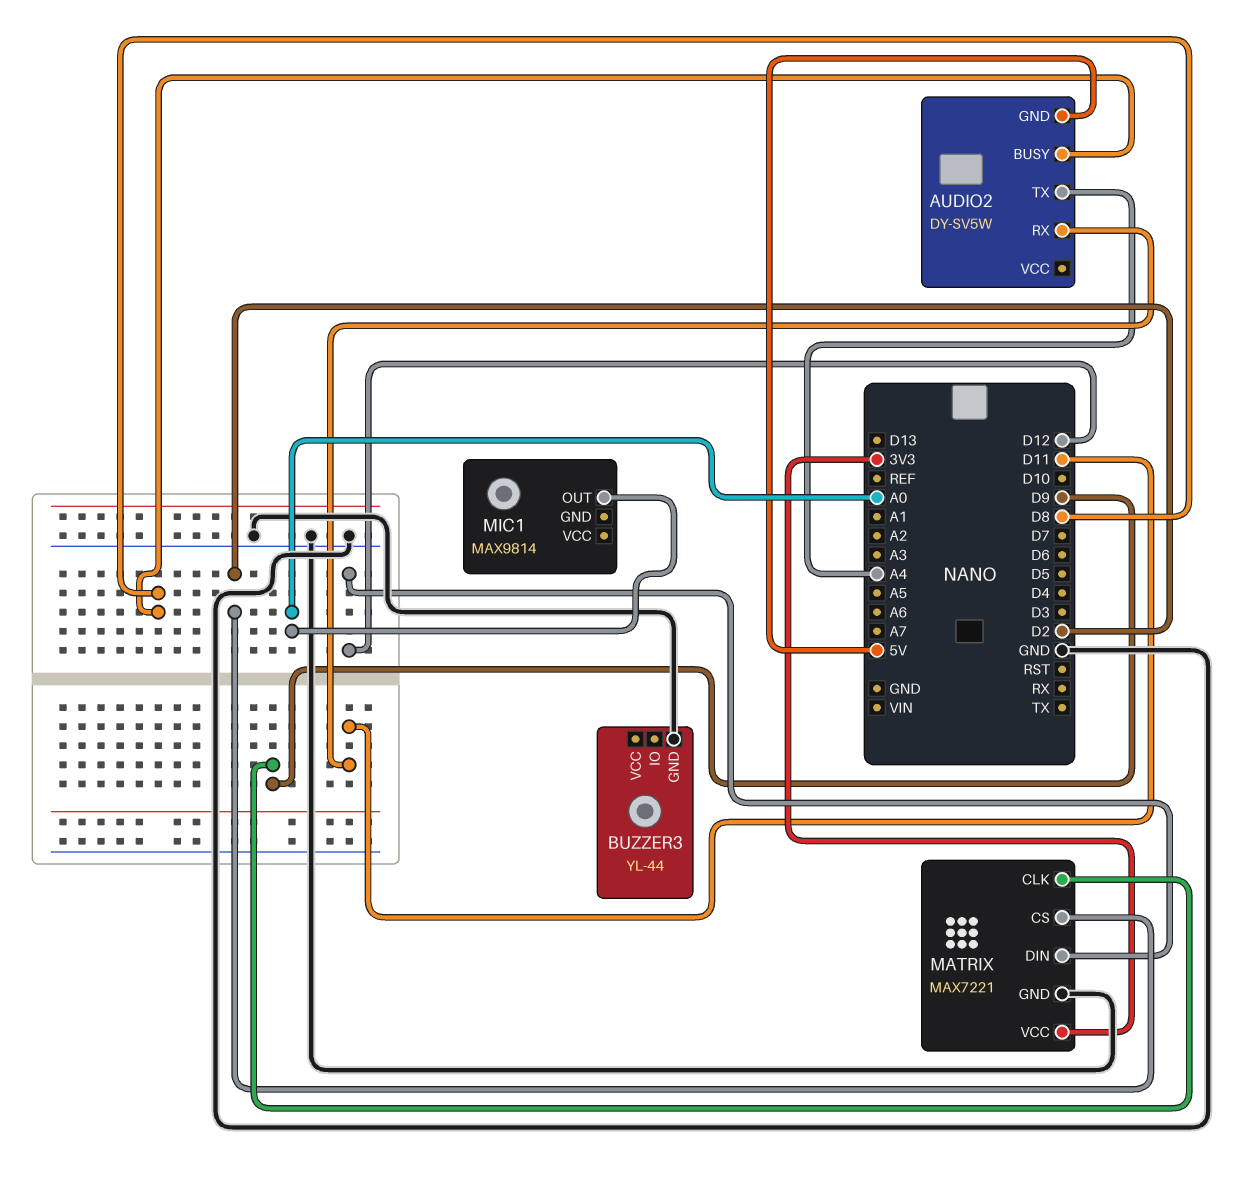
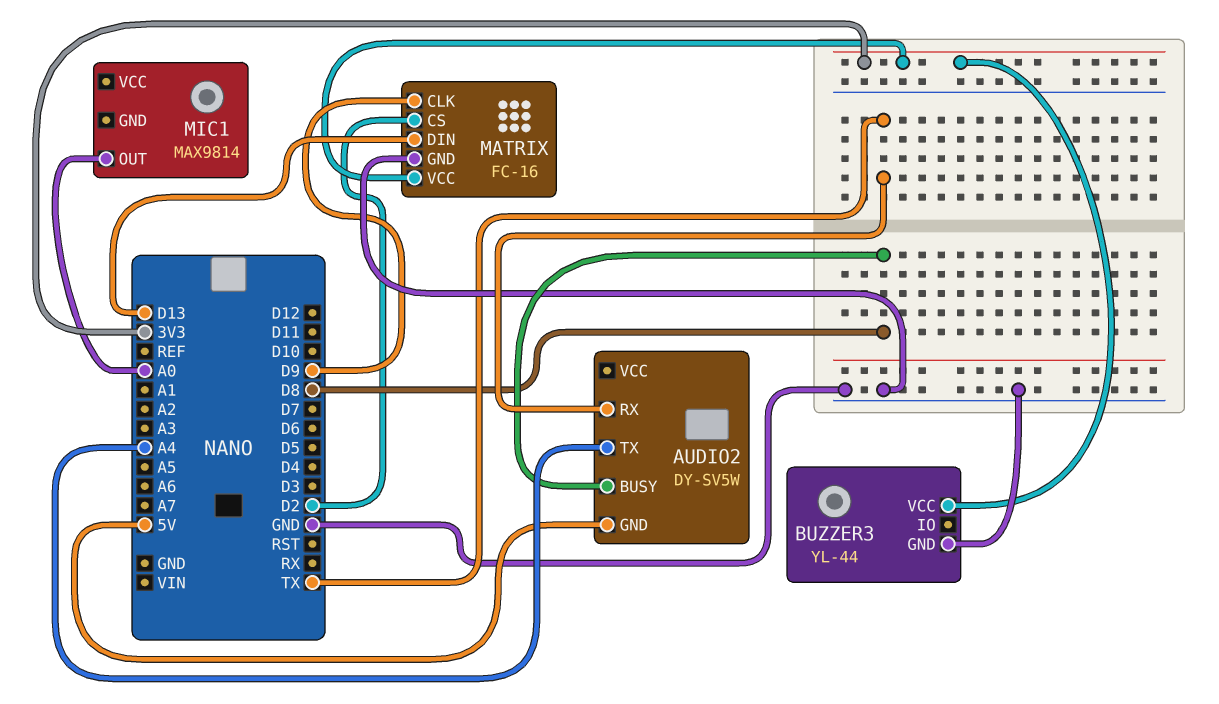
AUDIO2 pin RX: D11 -> TX
BUZZER3 pin VCC: none -> 3V3
MATRIX: MAX7221 -> FC-16
MATRIX pin DIN: D12 -> D13

